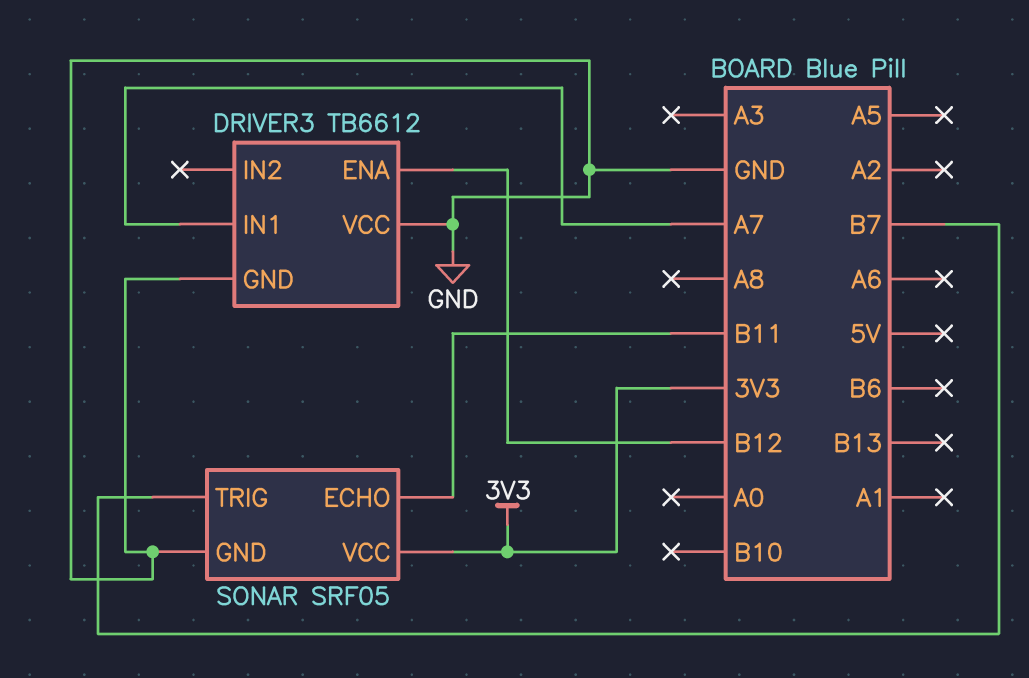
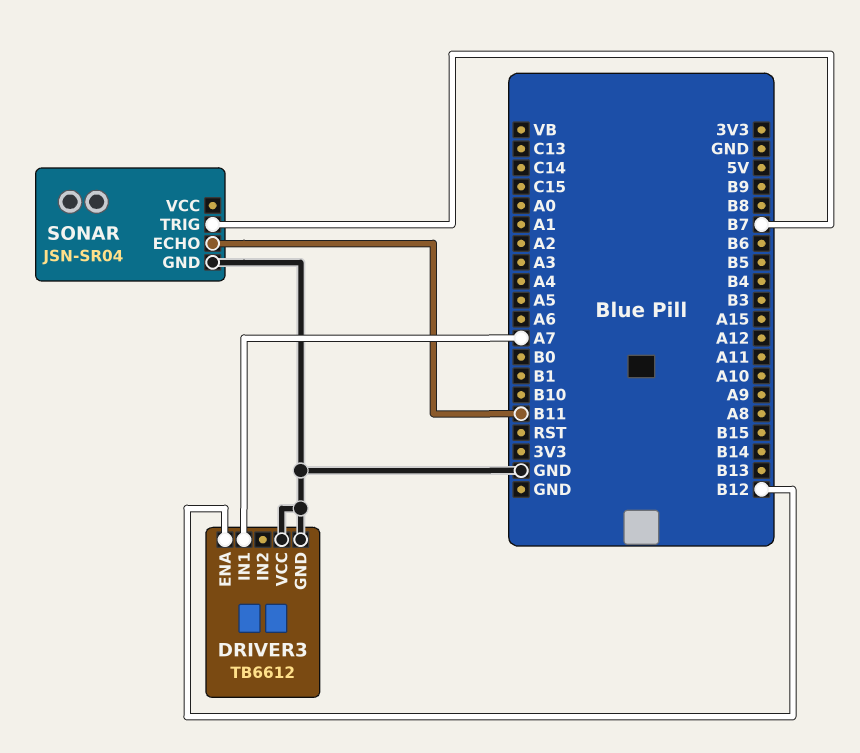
SONAR: SRF05 -> JSN-SR04
SONAR pin VCC: 3V3 -> none

